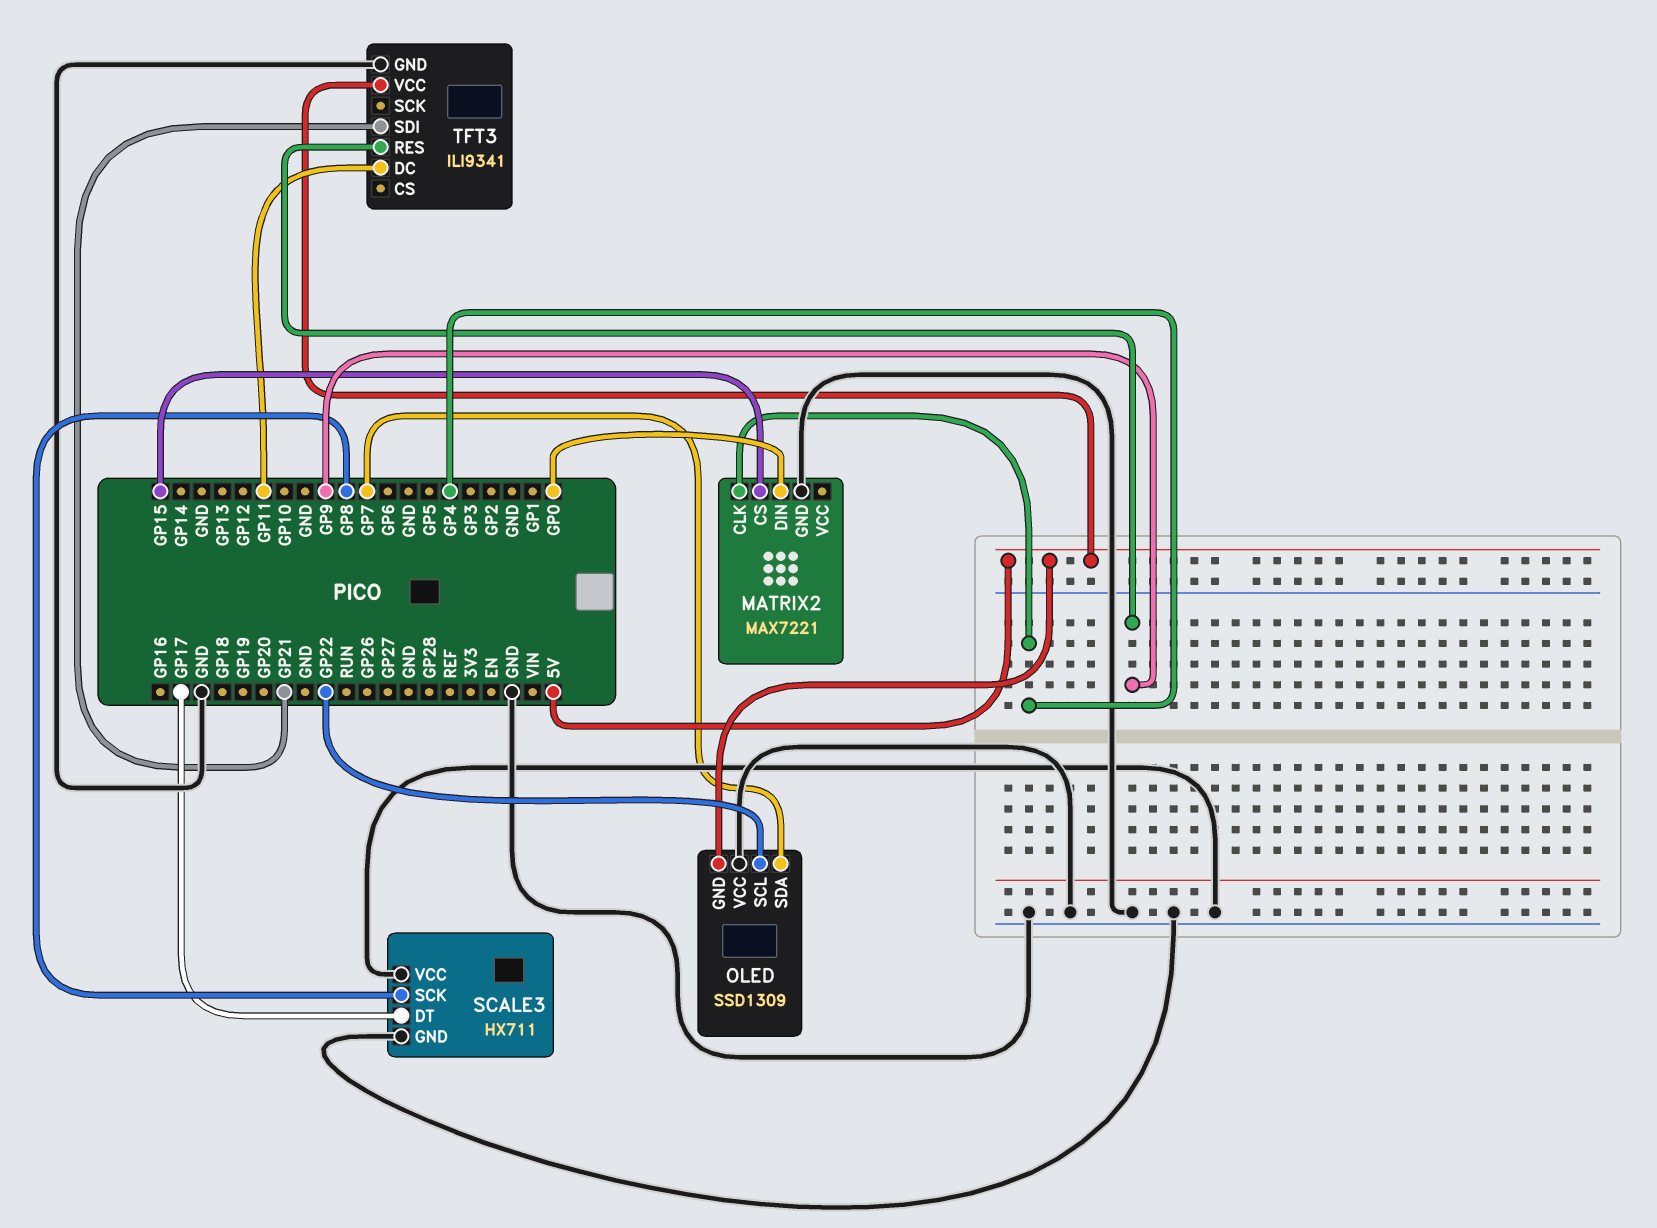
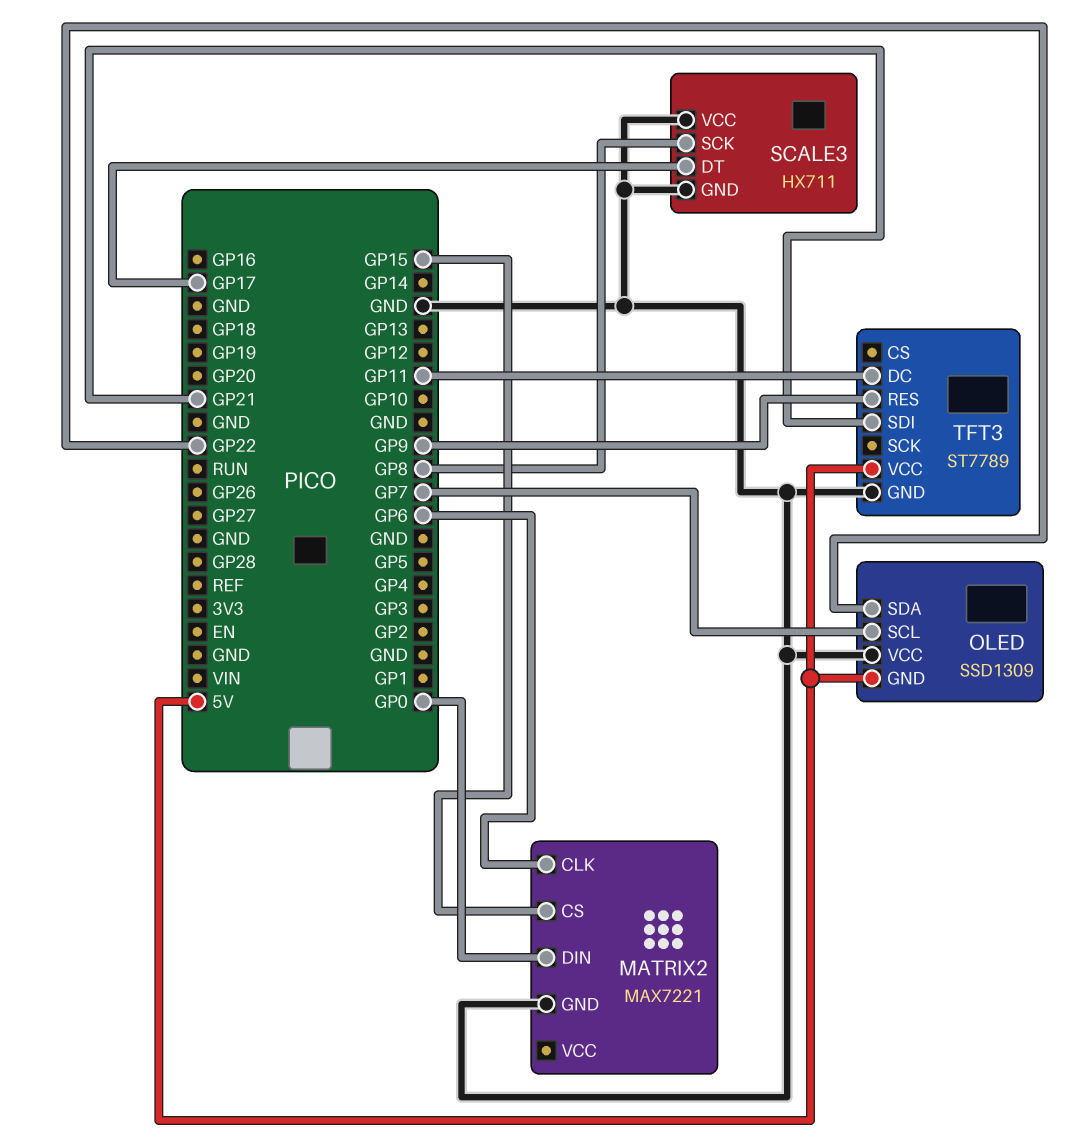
MATRIX2 pin CLK: GP4 -> GP6
OLED pin SCL: GP22 -> GP7
OLED pin SDA: GP7 -> GP22
TFT3: ILI9341 -> ST7789

